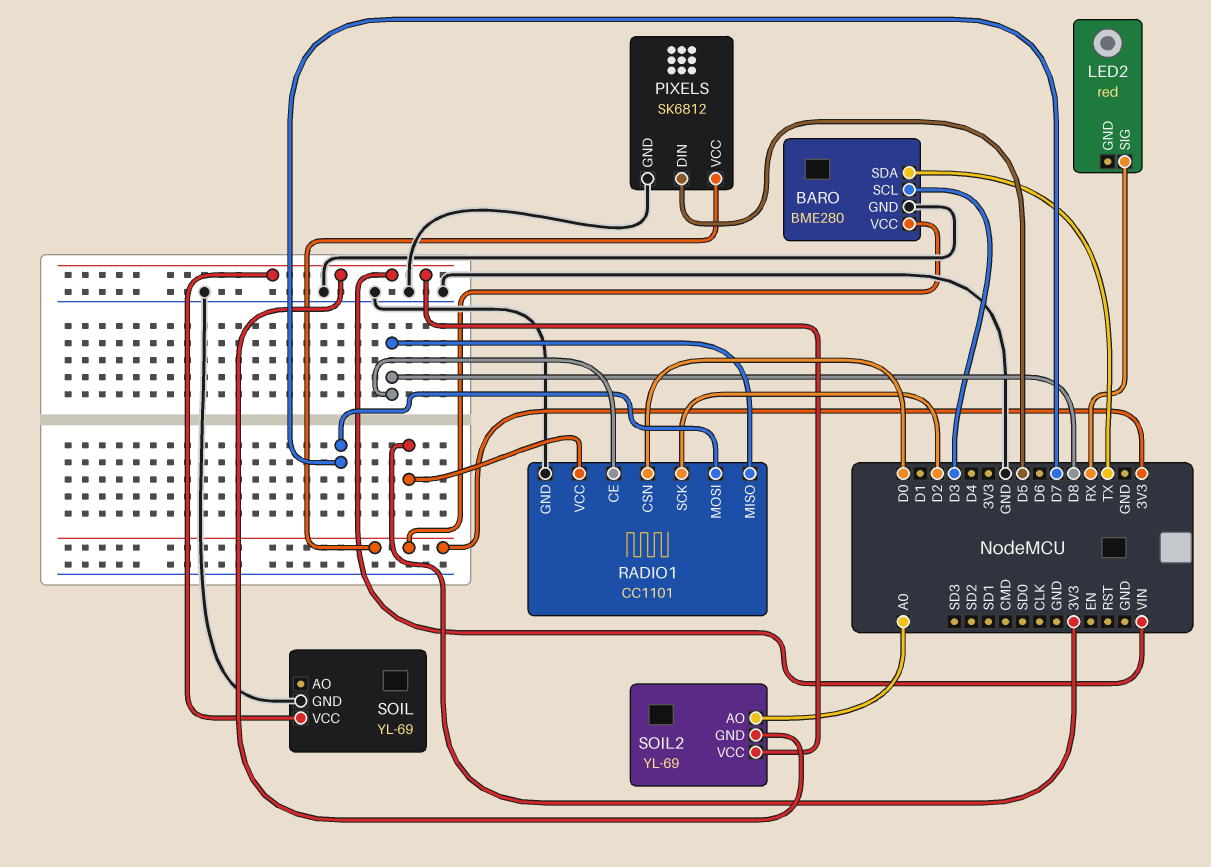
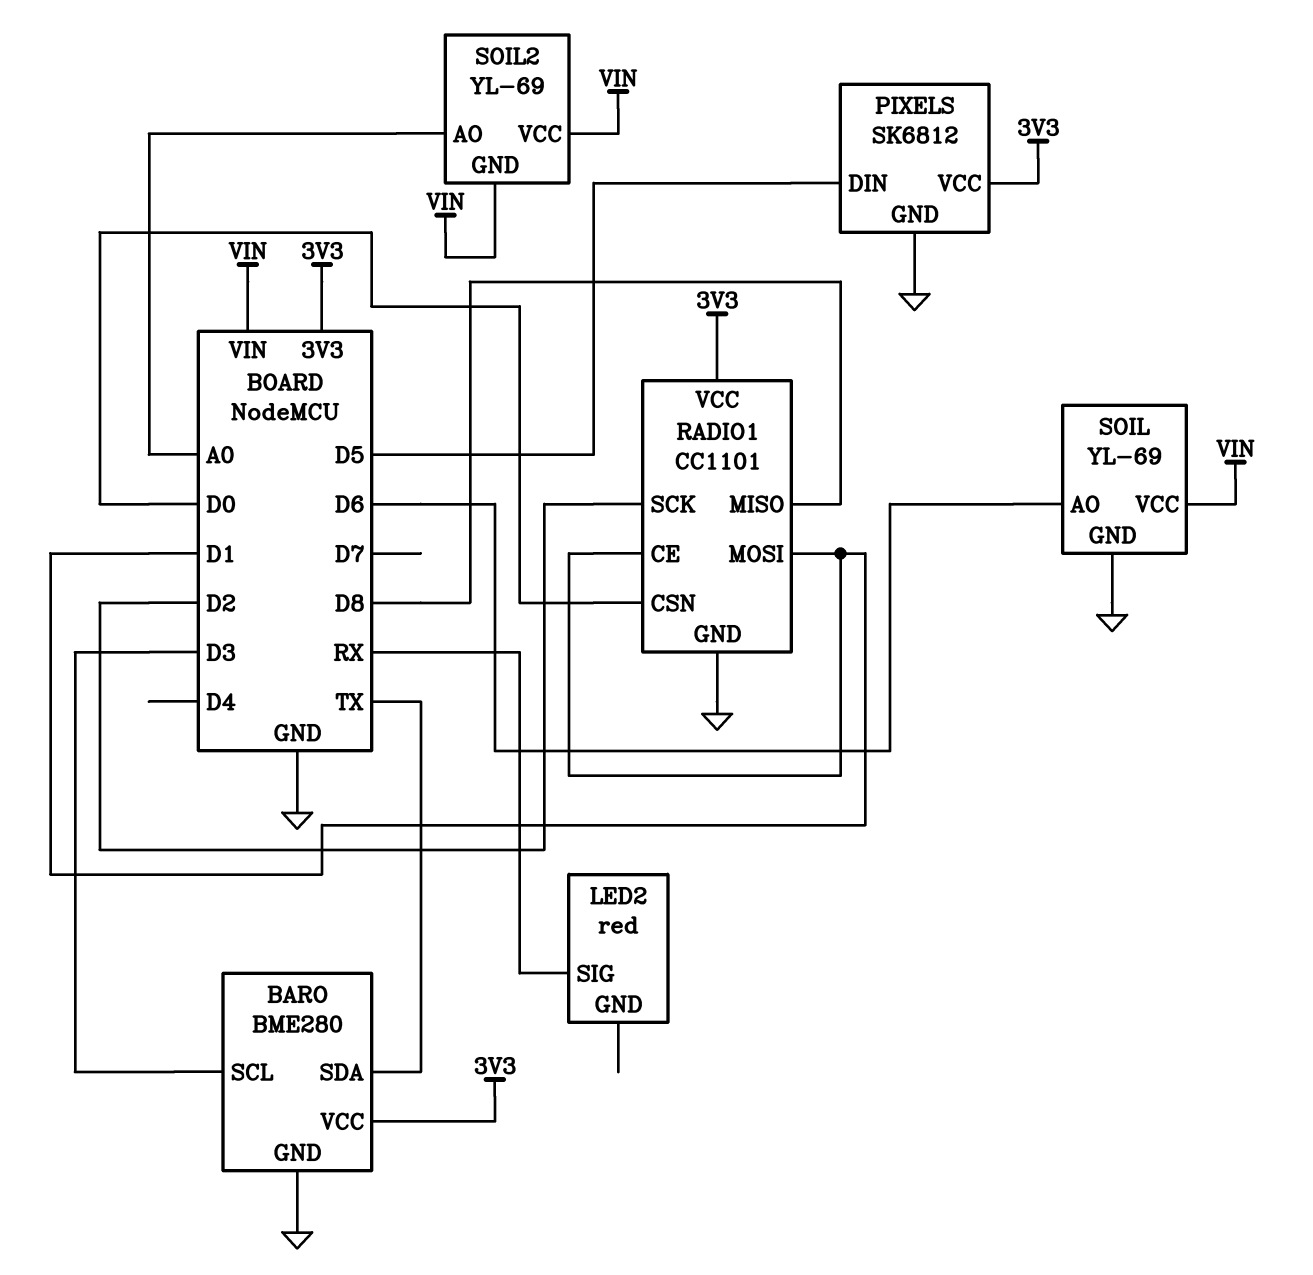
RADIO1 pin CE: D8 -> D1
RADIO1 pin MOSI: D7 -> D1
SOIL pin AO: none -> D6

